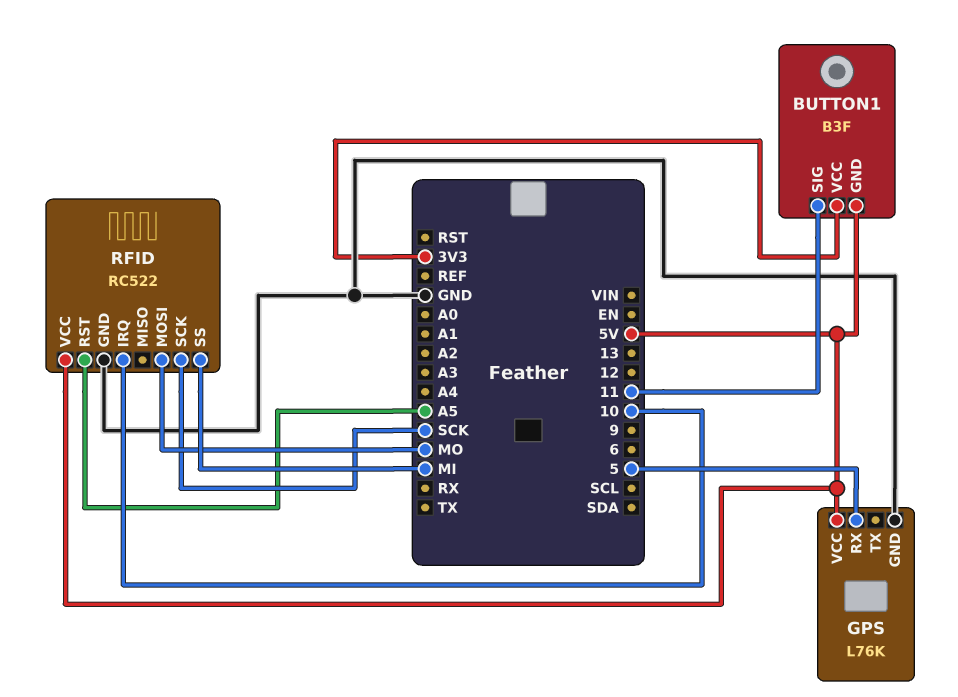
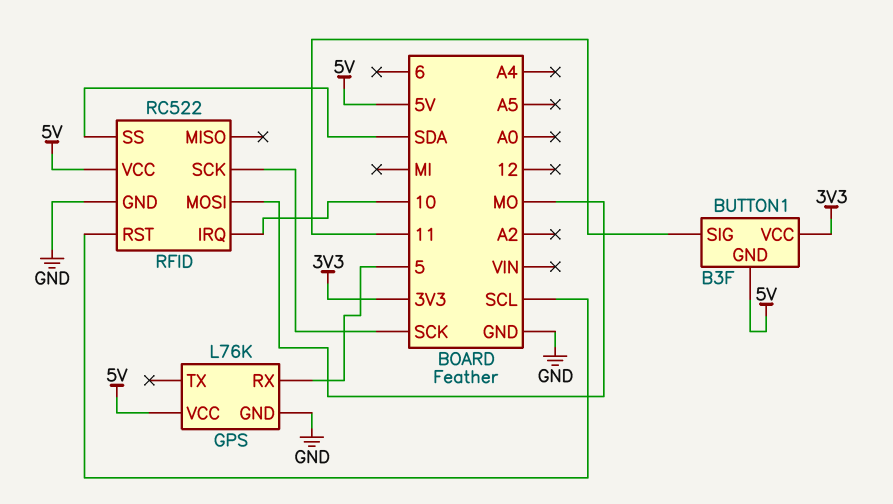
RFID pin RST: A5 -> SCL
RFID pin SS: MI -> SDA

